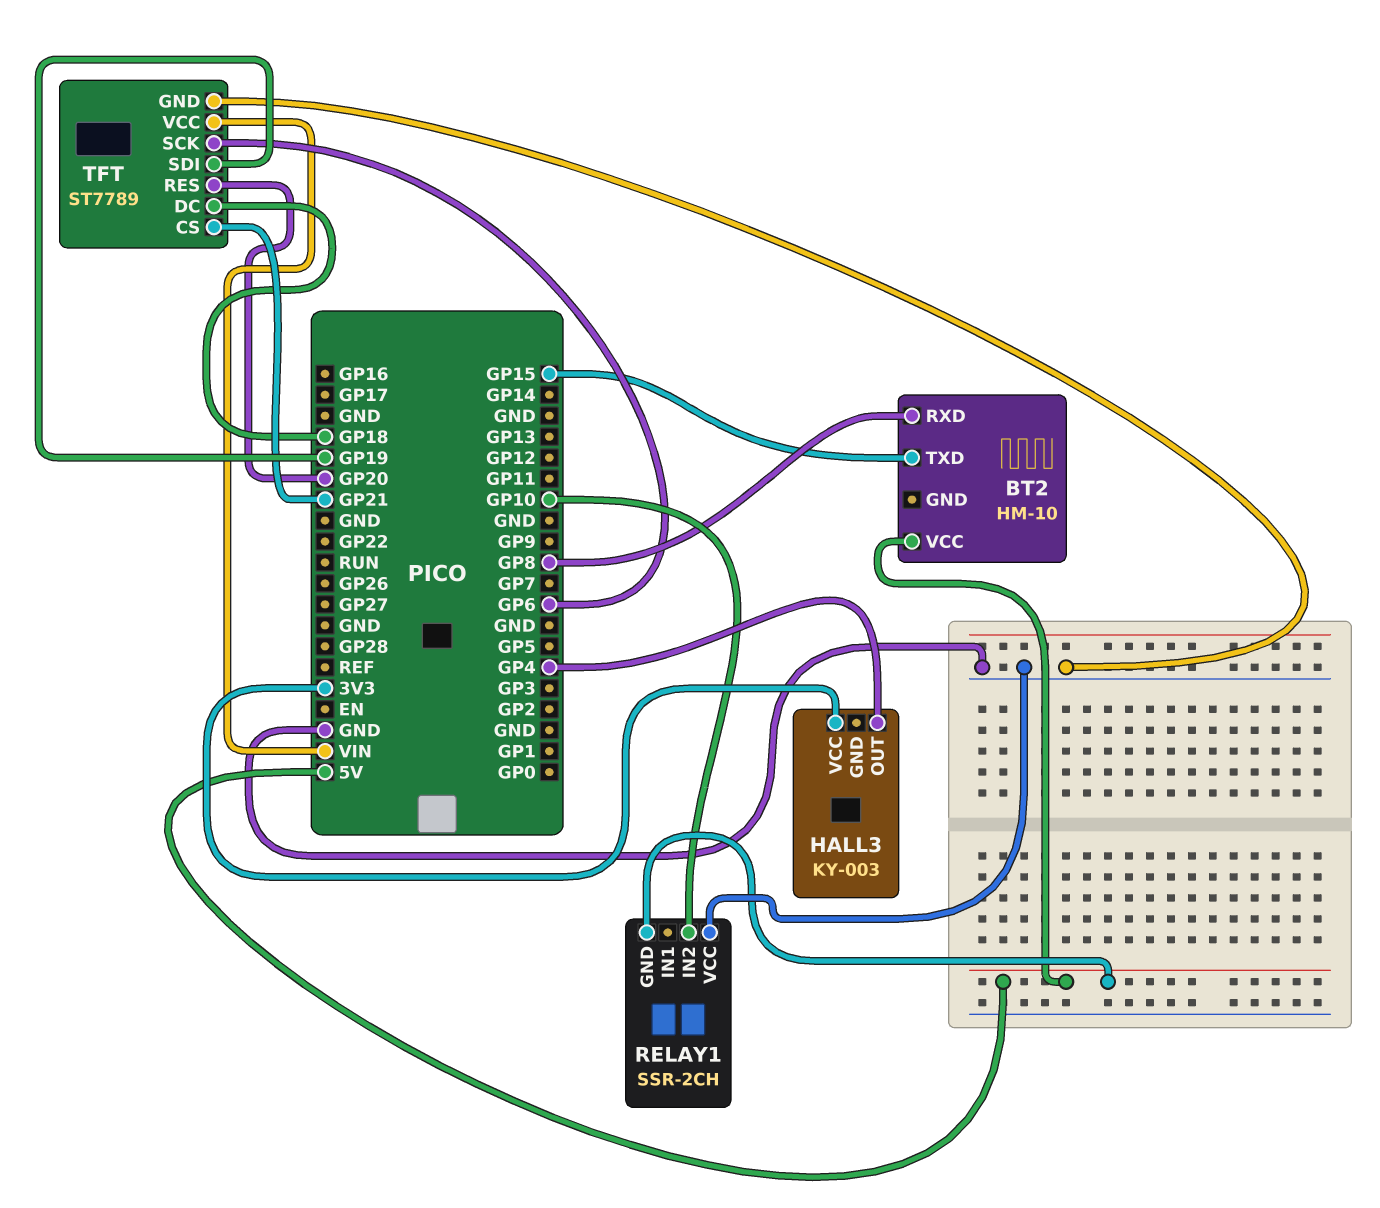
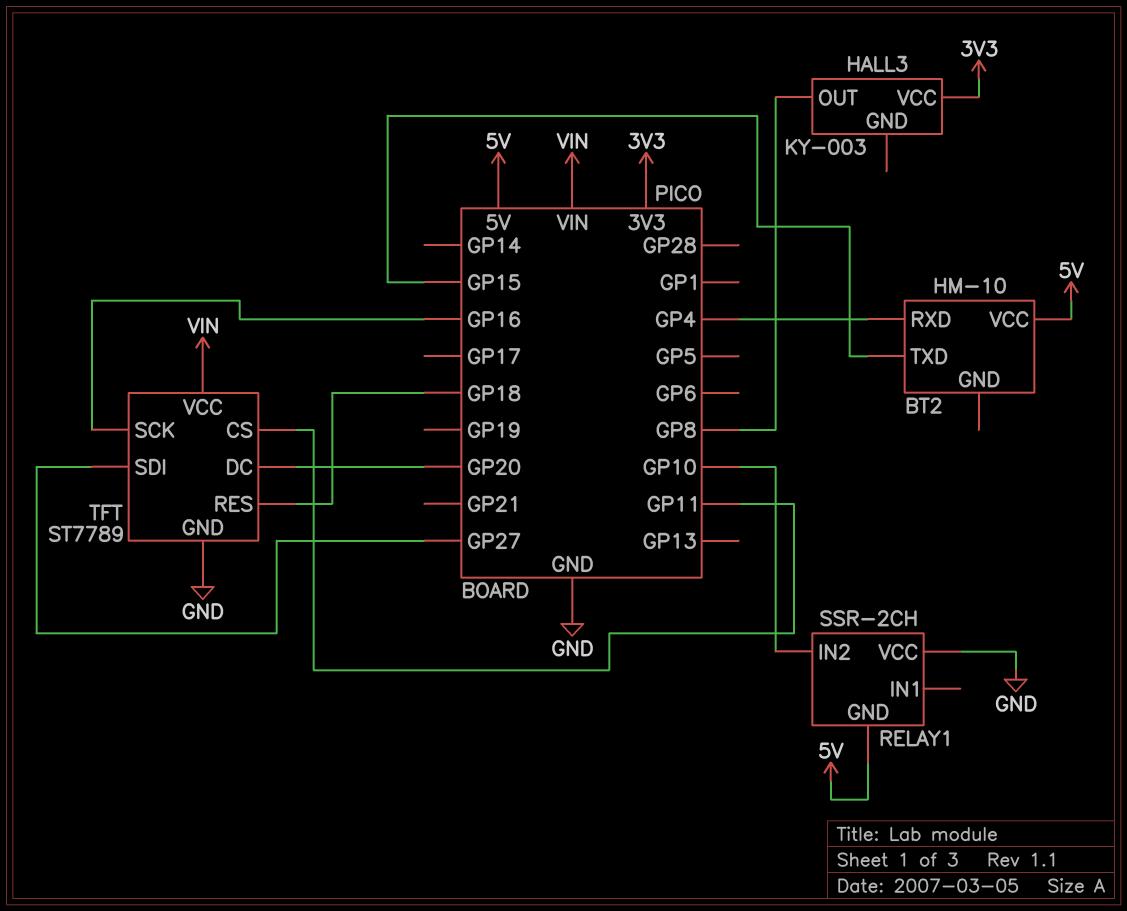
BT2 pin RXD: GP8 -> GP4
HALL3 pin OUT: GP4 -> GP8
TFT pin CS: GP21 -> GP11
TFT pin DC: GP18 -> GP20
TFT pin RES: GP20 -> GP18
TFT pin SCK: GP6 -> GP16
TFT pin SDI: GP19 -> GP27

